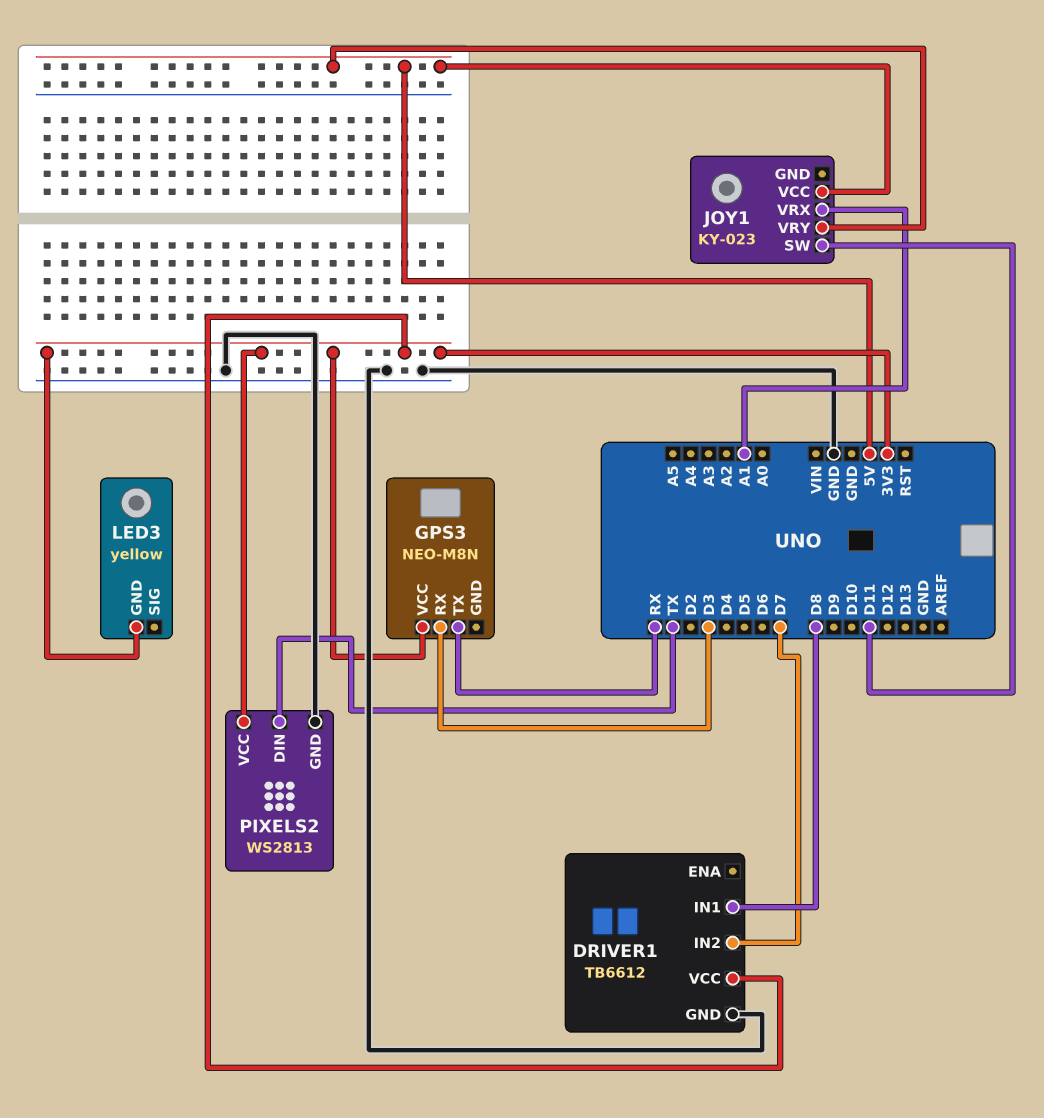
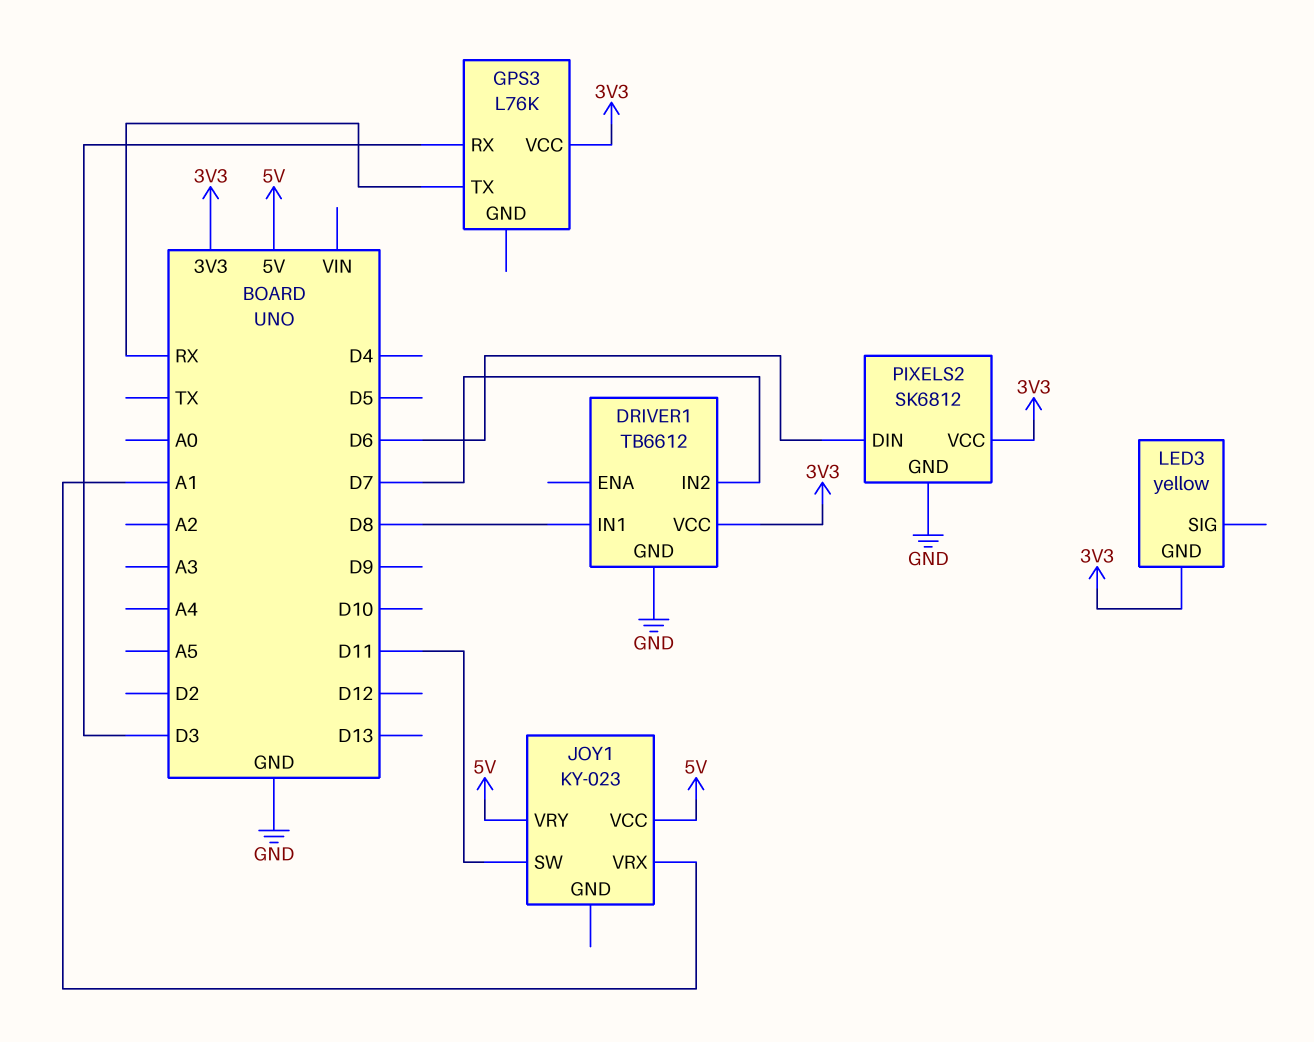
GPS3: NEO-M8N -> L76K
PIXELS2: WS2813 -> SK6812
PIXELS2 pin DIN: TX -> D6

